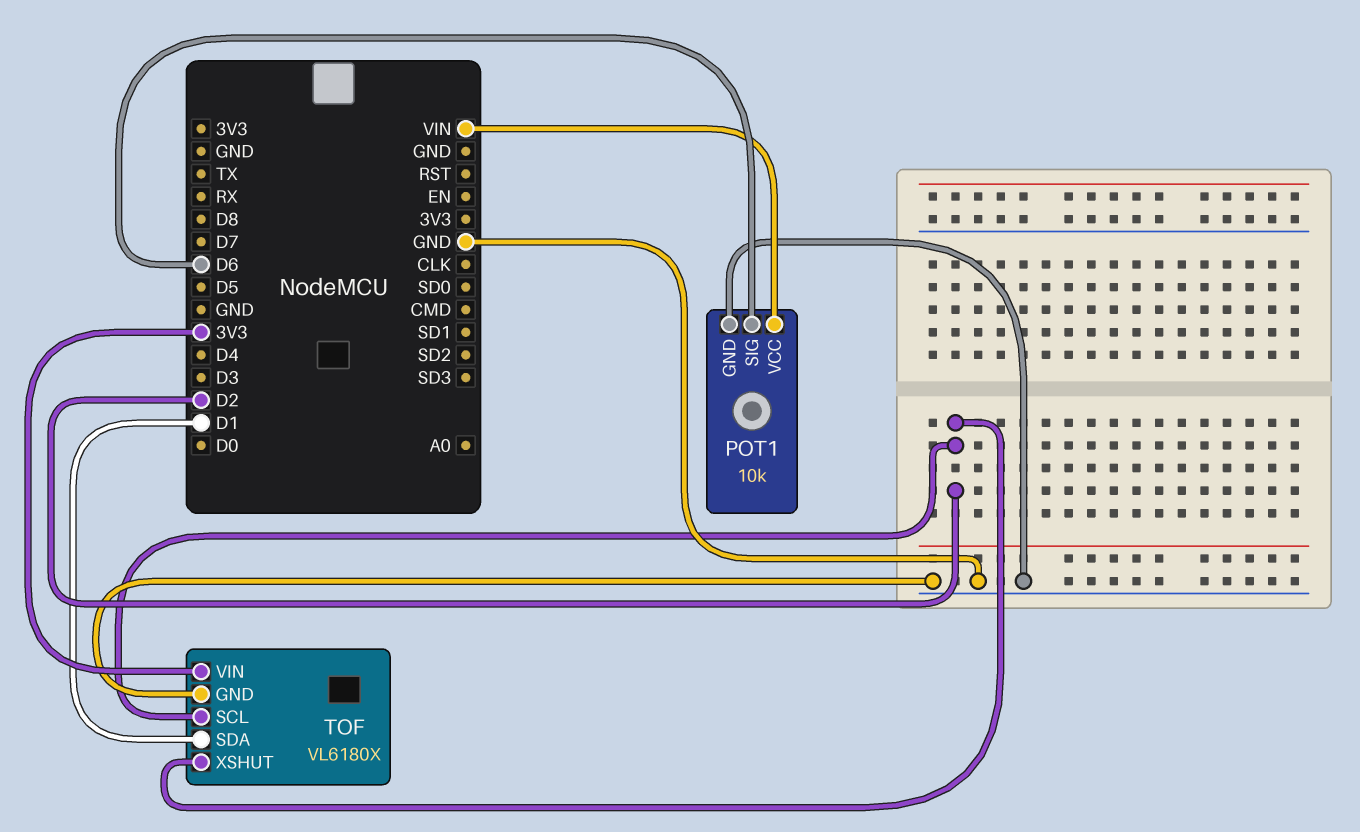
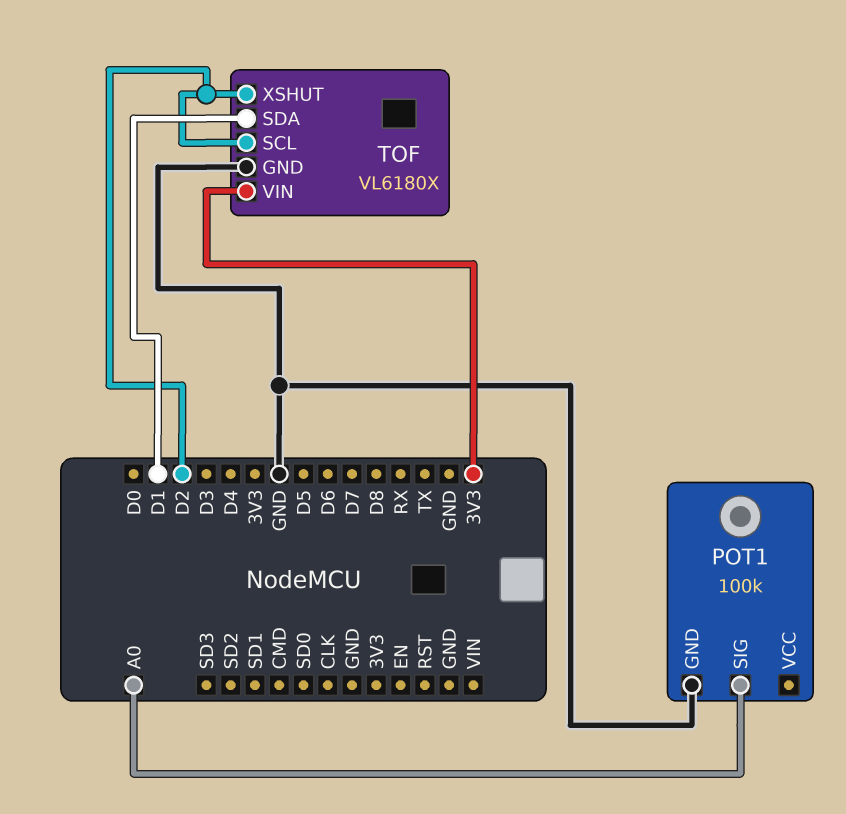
POT1: 10k -> 100k
POT1 pin SIG: D6 -> A0
POT1 pin VCC: VIN -> none

